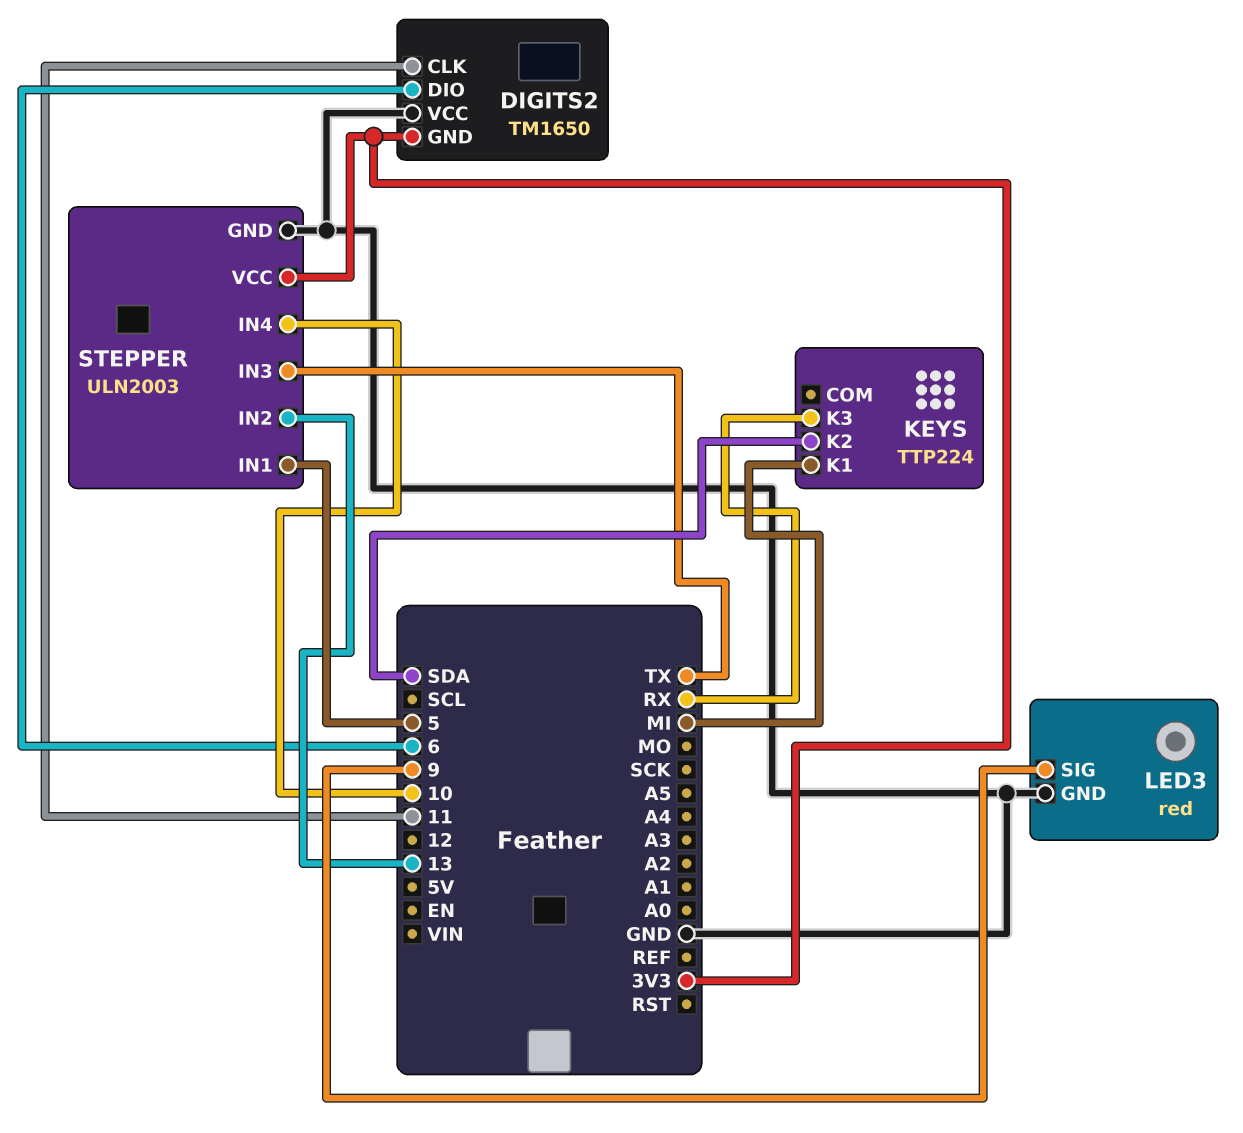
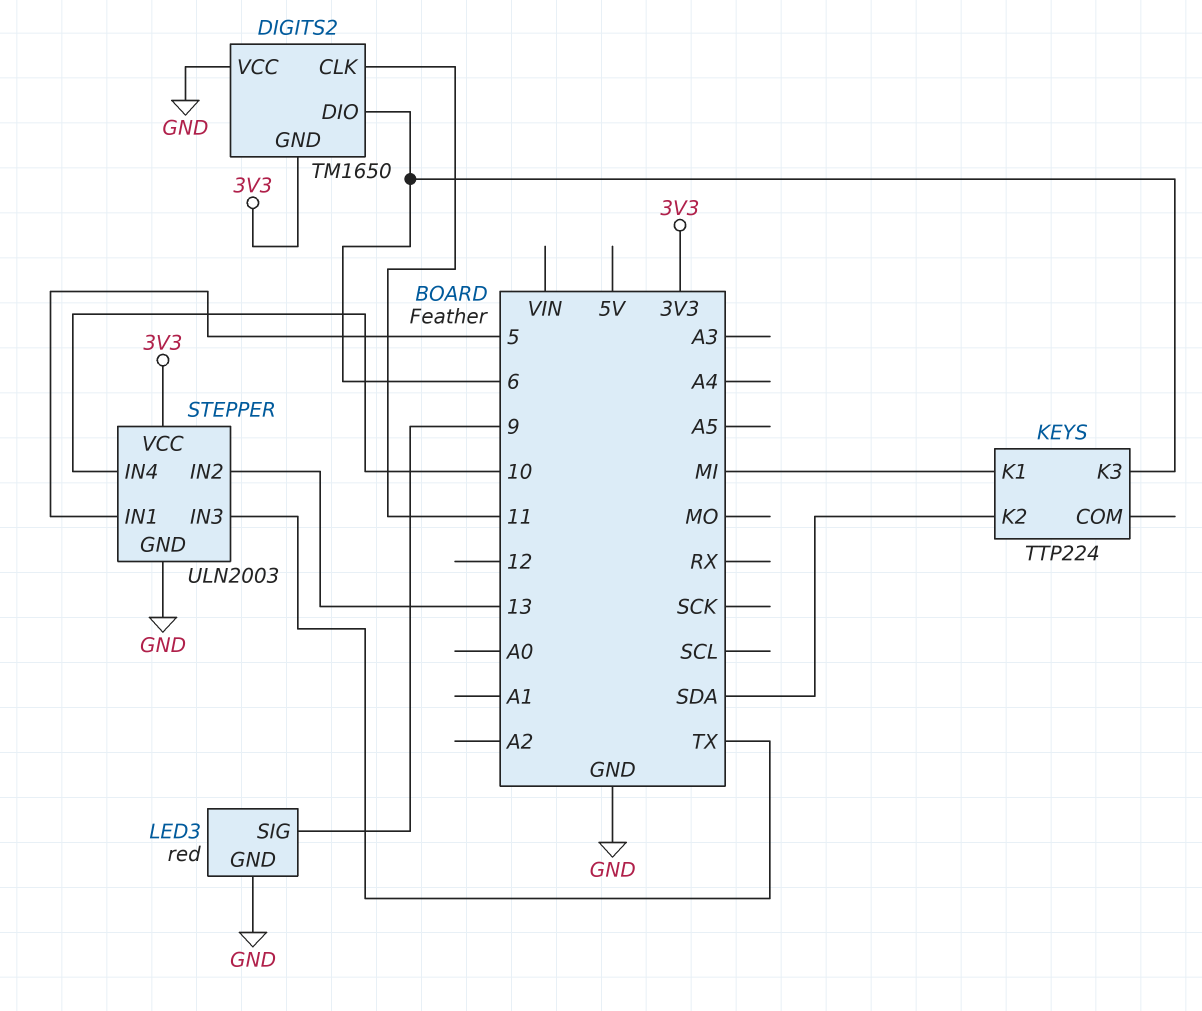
KEYS pin K3: RX -> 6

